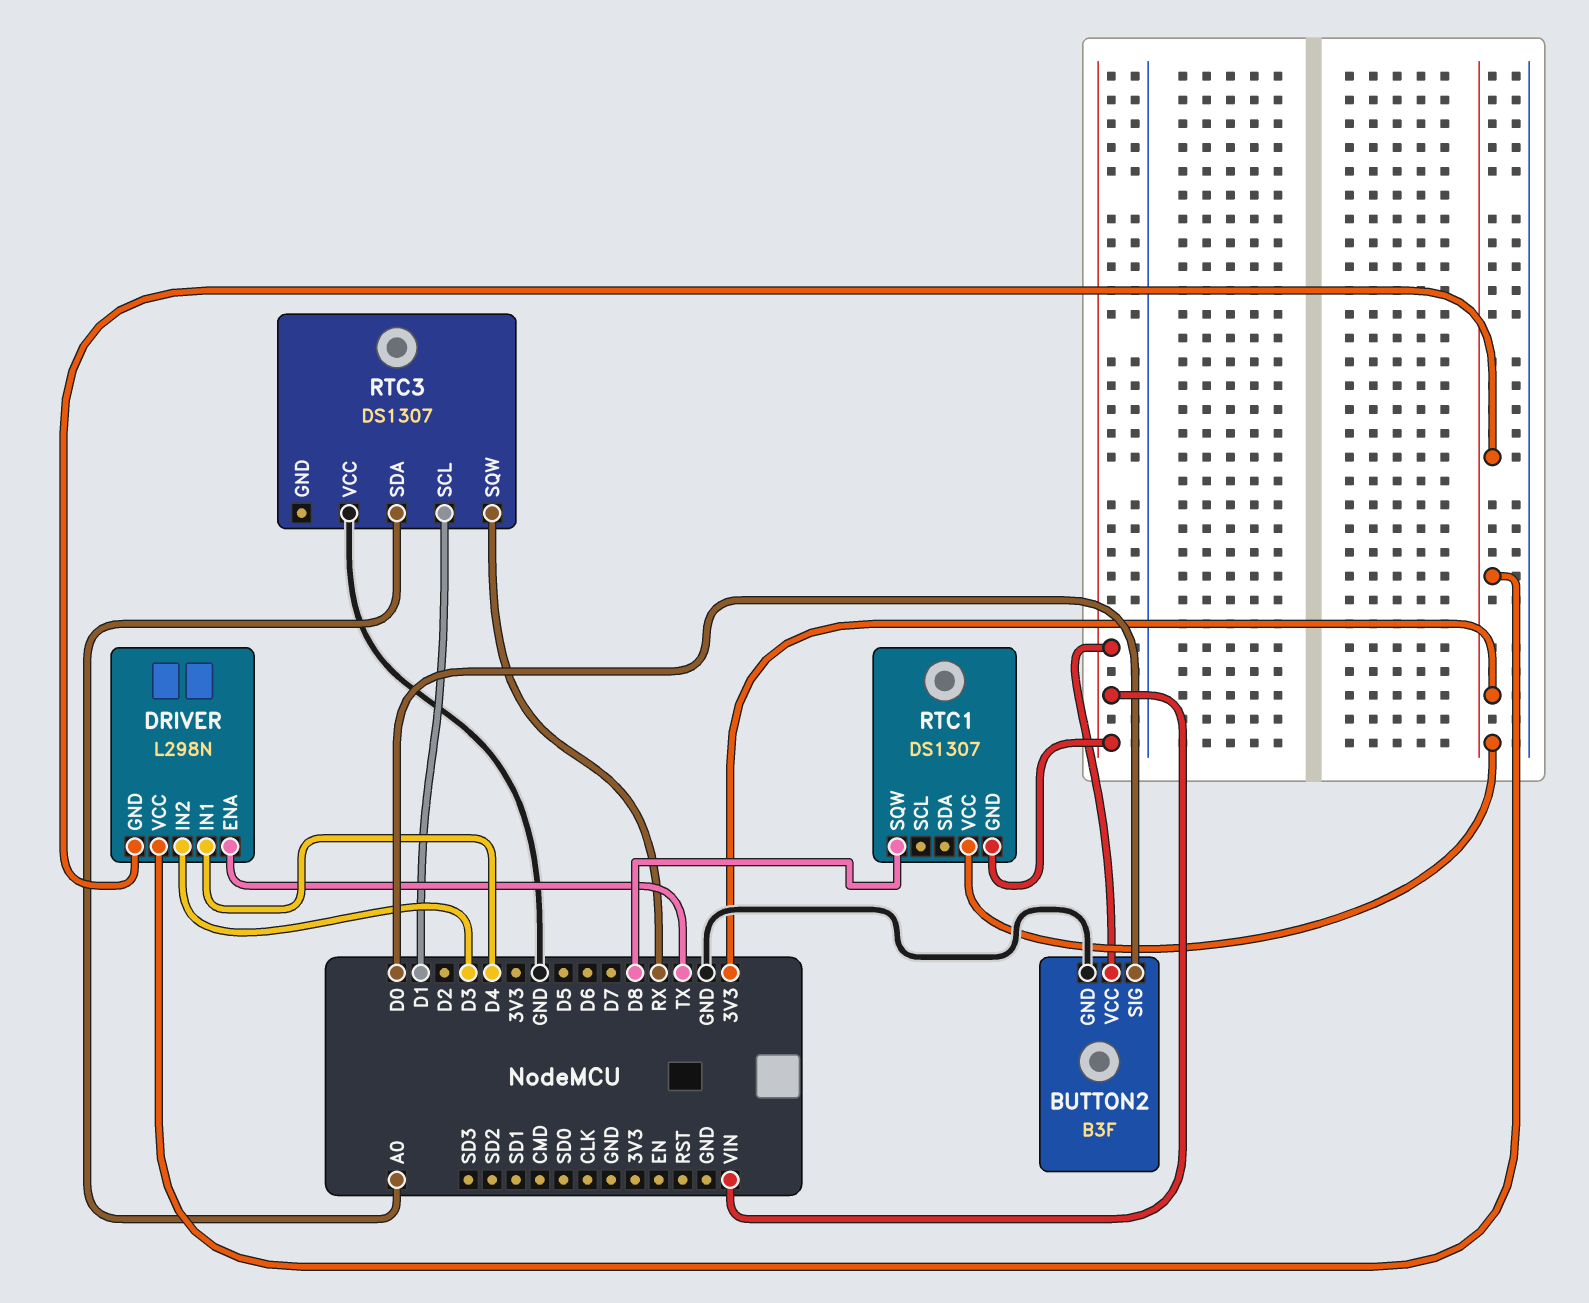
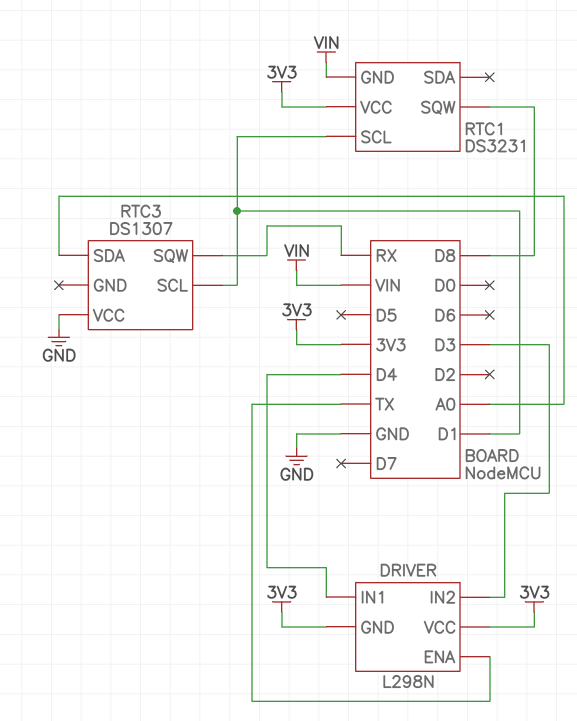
BUTTON2: B3F -> none
BUTTON2 pin GND: GND -> none
BUTTON2 pin SIG: D0 -> none
BUTTON2 pin VCC: VIN -> none
RTC1: DS1307 -> DS3231
RTC1 pin SCL: none -> D1

